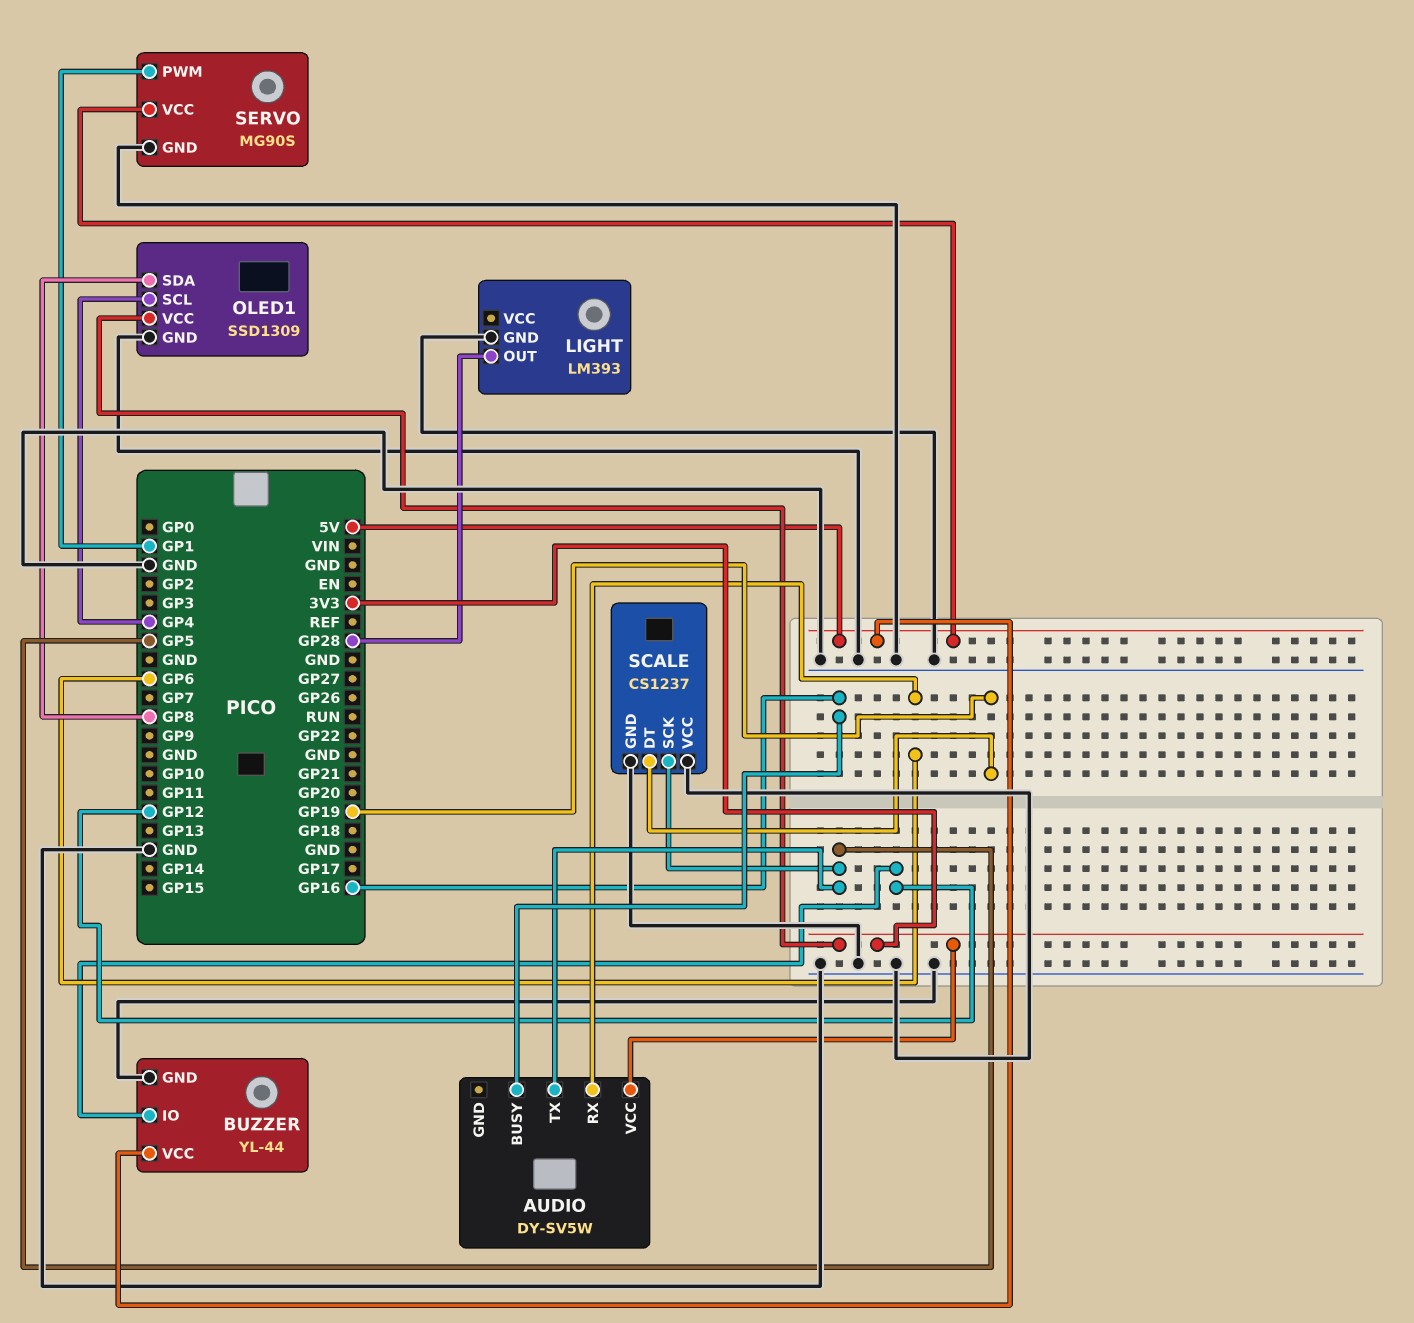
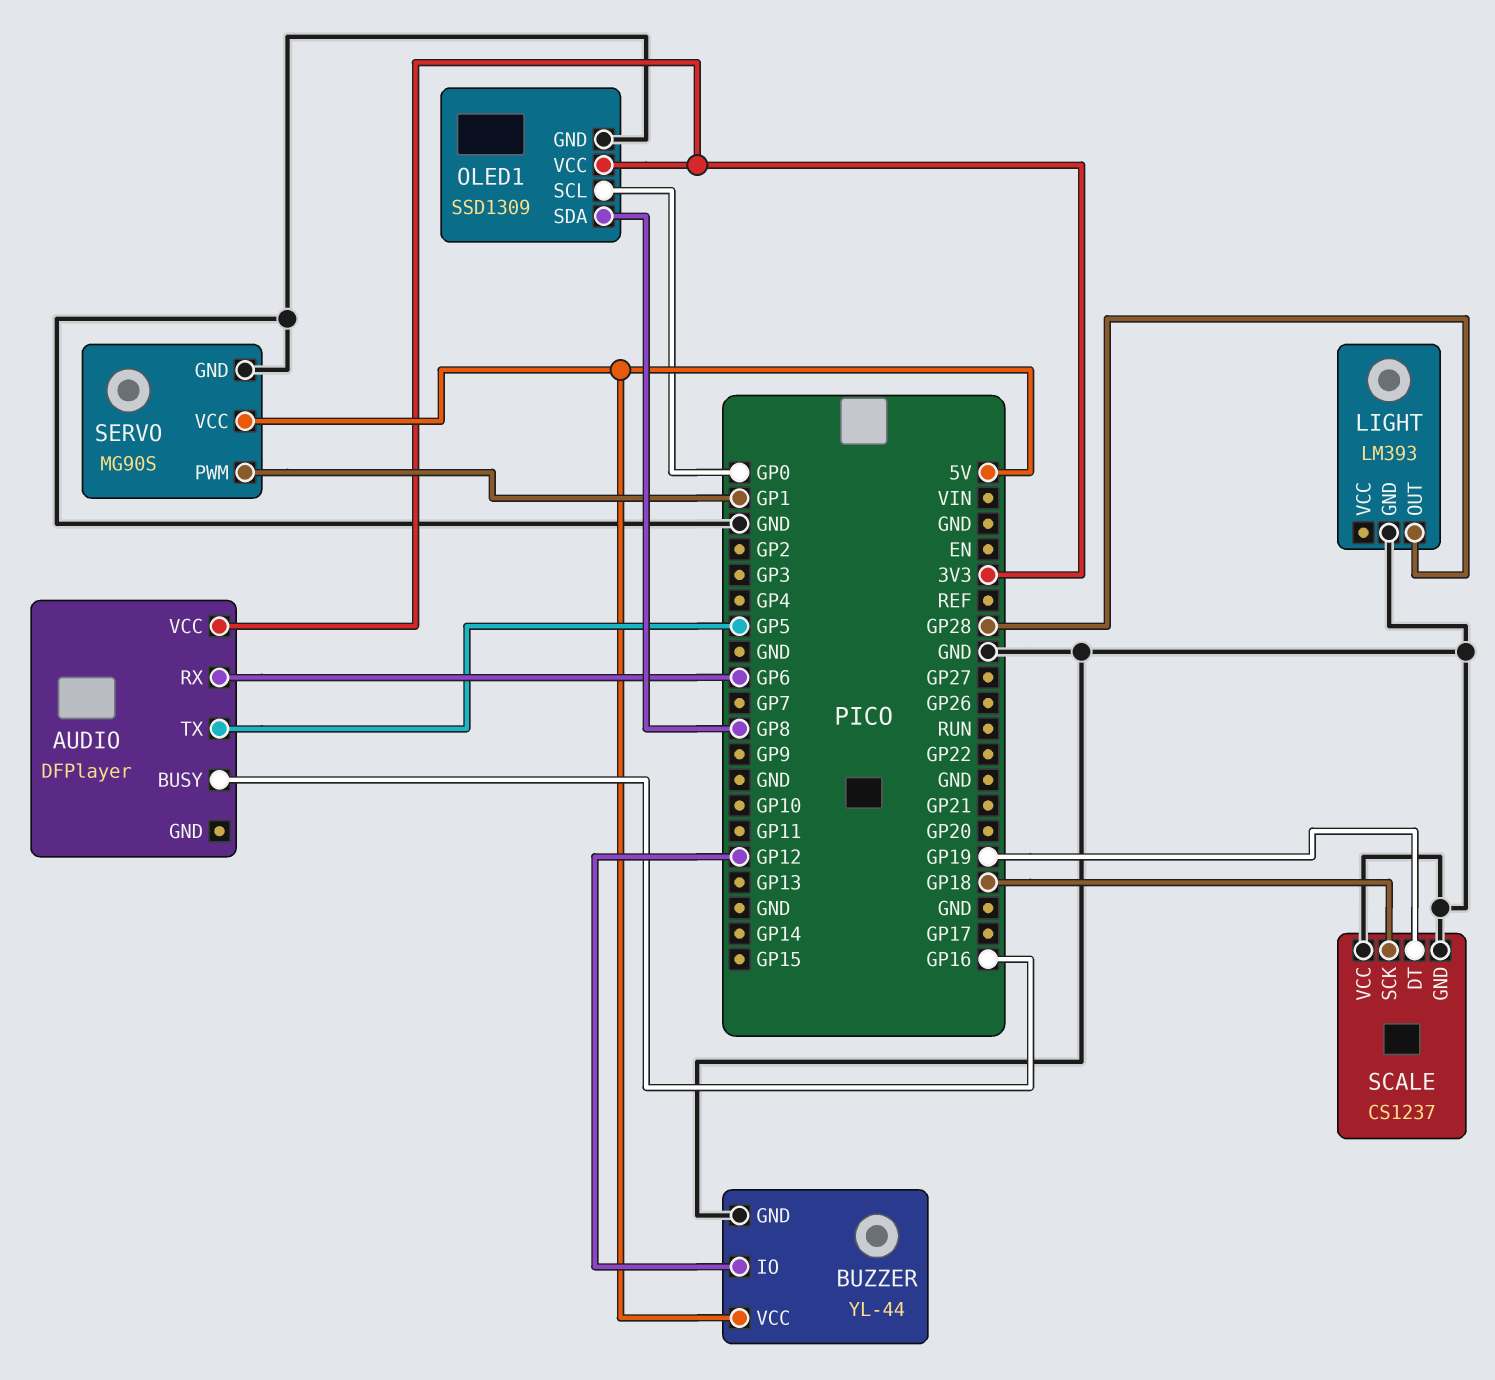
AUDIO: DY-SV5W -> DFPlayer
OLED1 pin SCL: GP4 -> GP0
SCALE pin SCK: GP5 -> GP18

